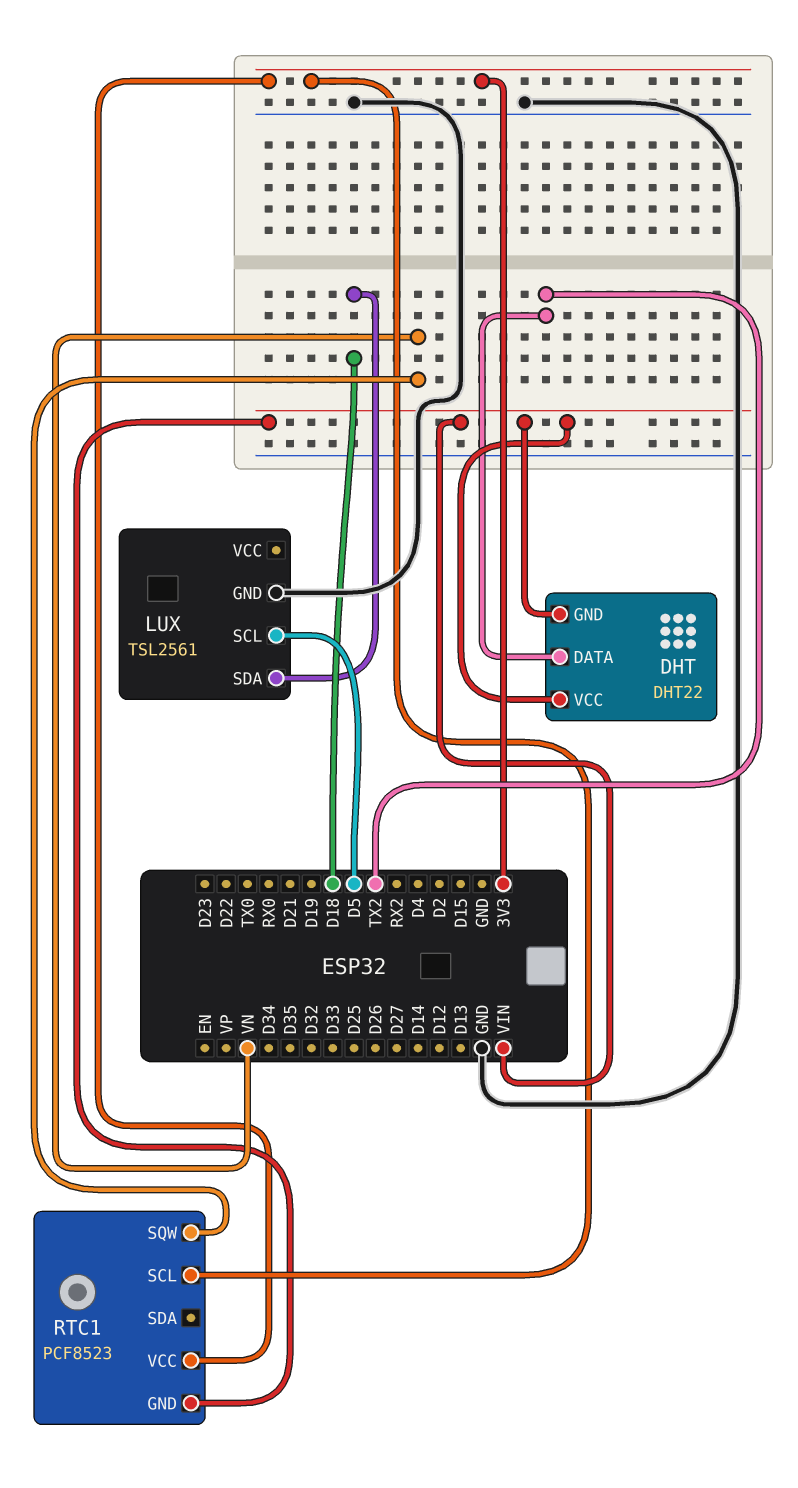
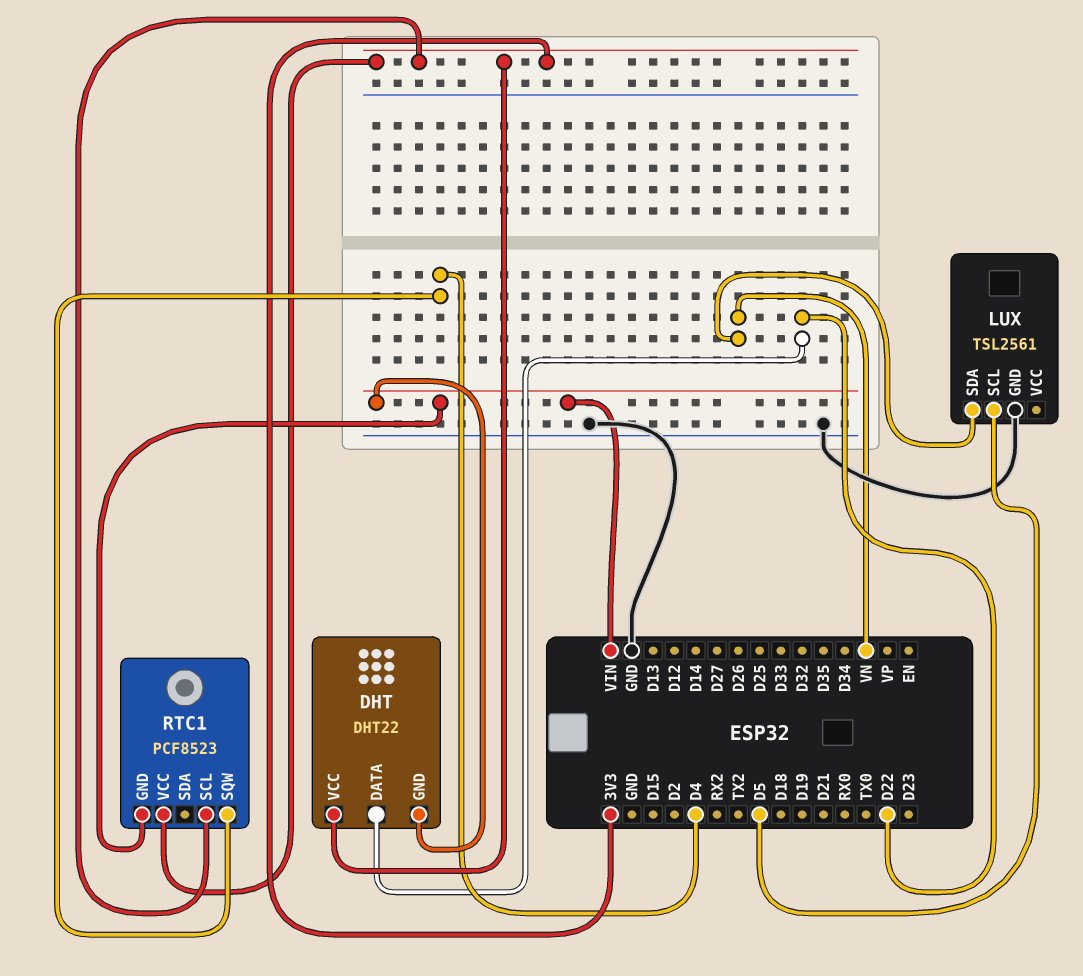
DHT pin DATA: TX2 -> D22
DHT pin VCC: VIN -> 3V3
LUX pin SDA: D18 -> VN
RTC1 pin SQW: VN -> D4

